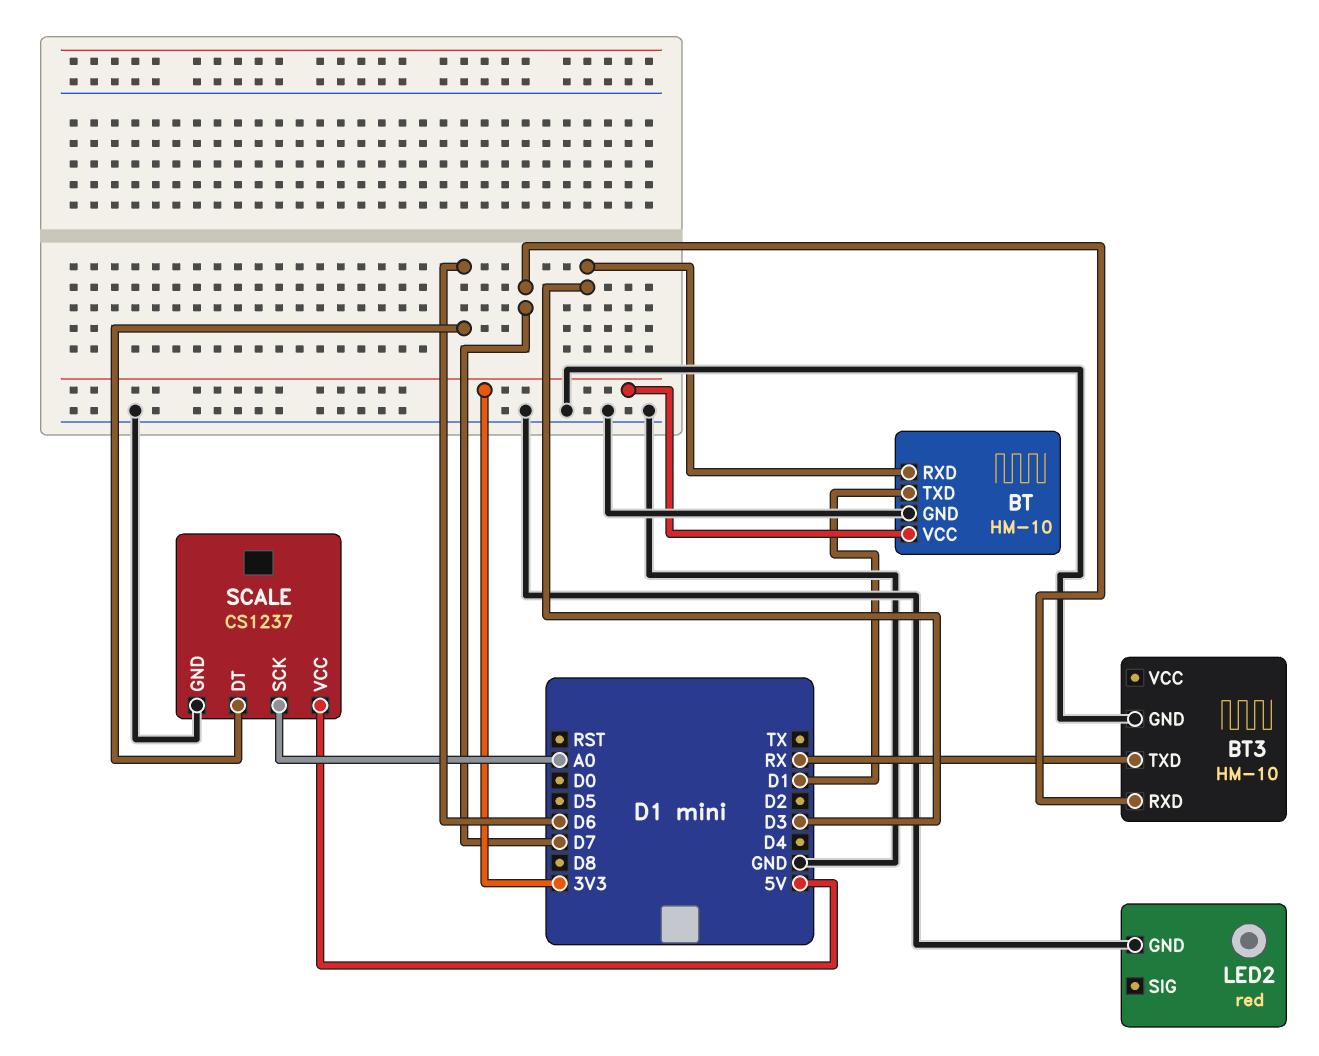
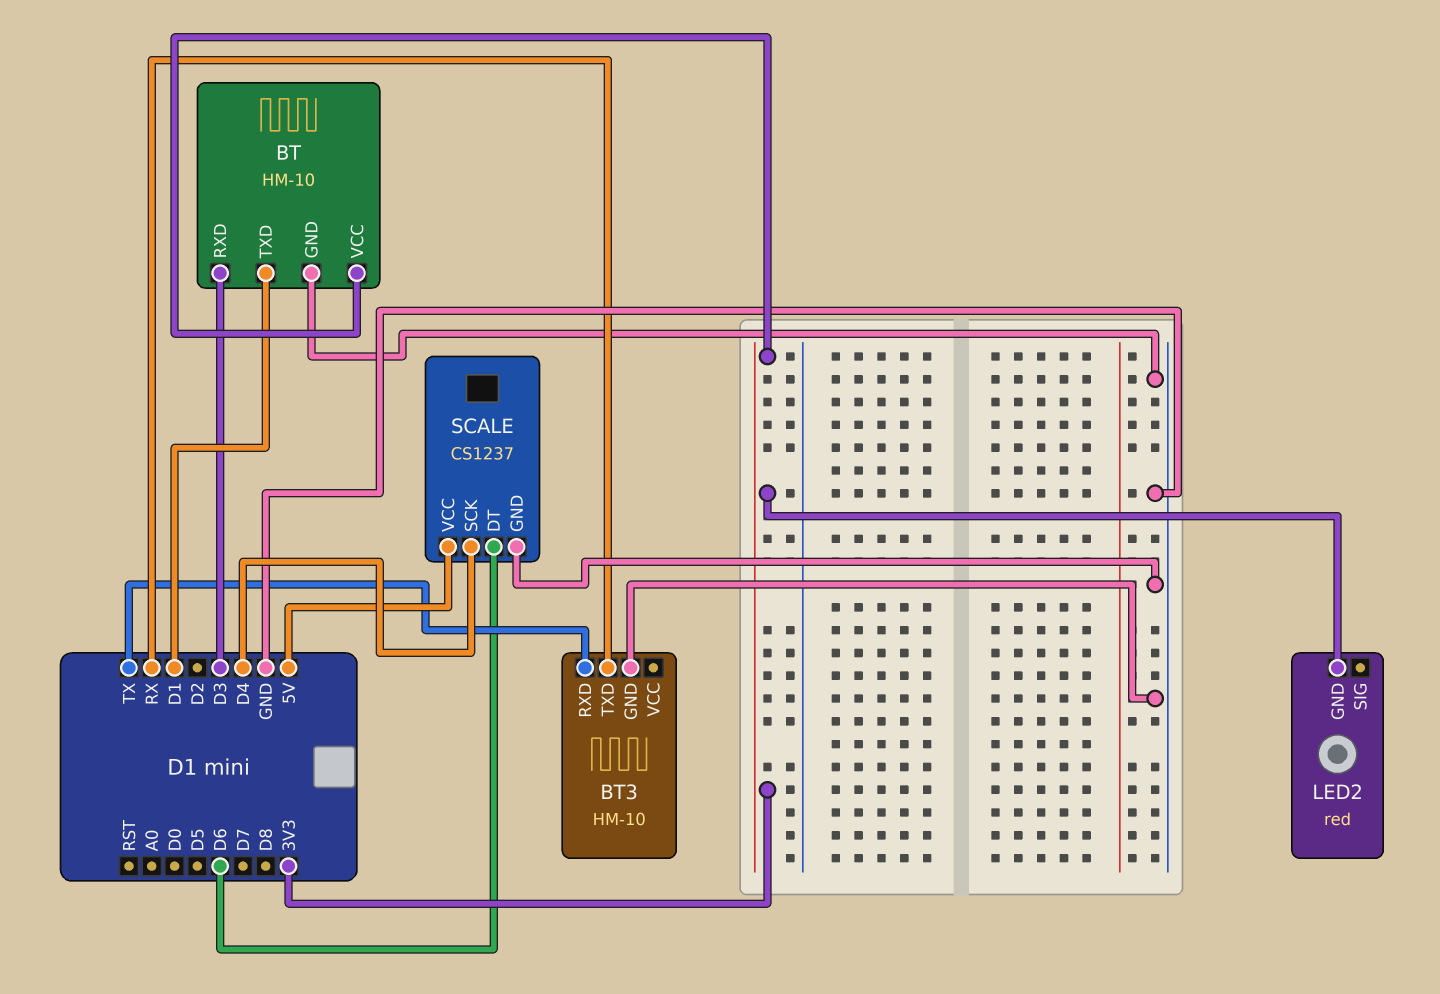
BT3 pin RXD: D7 -> TX
LED2 pin GND: GND -> 3V3
SCALE pin SCK: A0 -> D4

